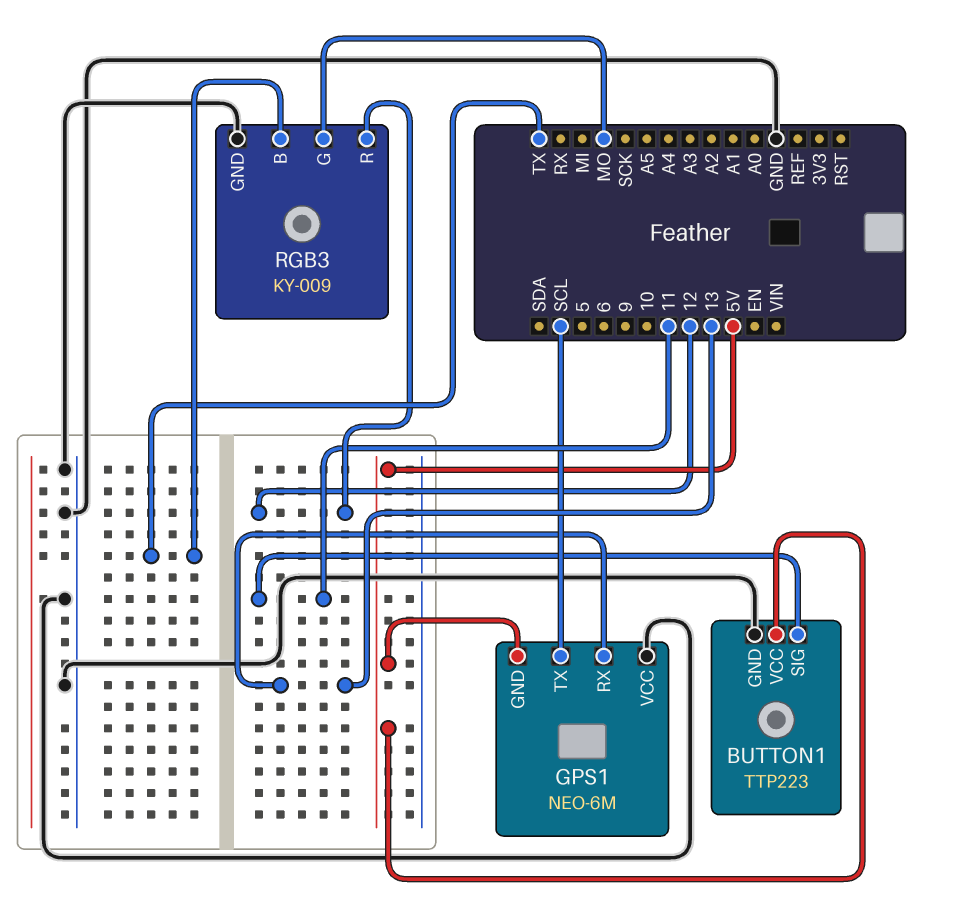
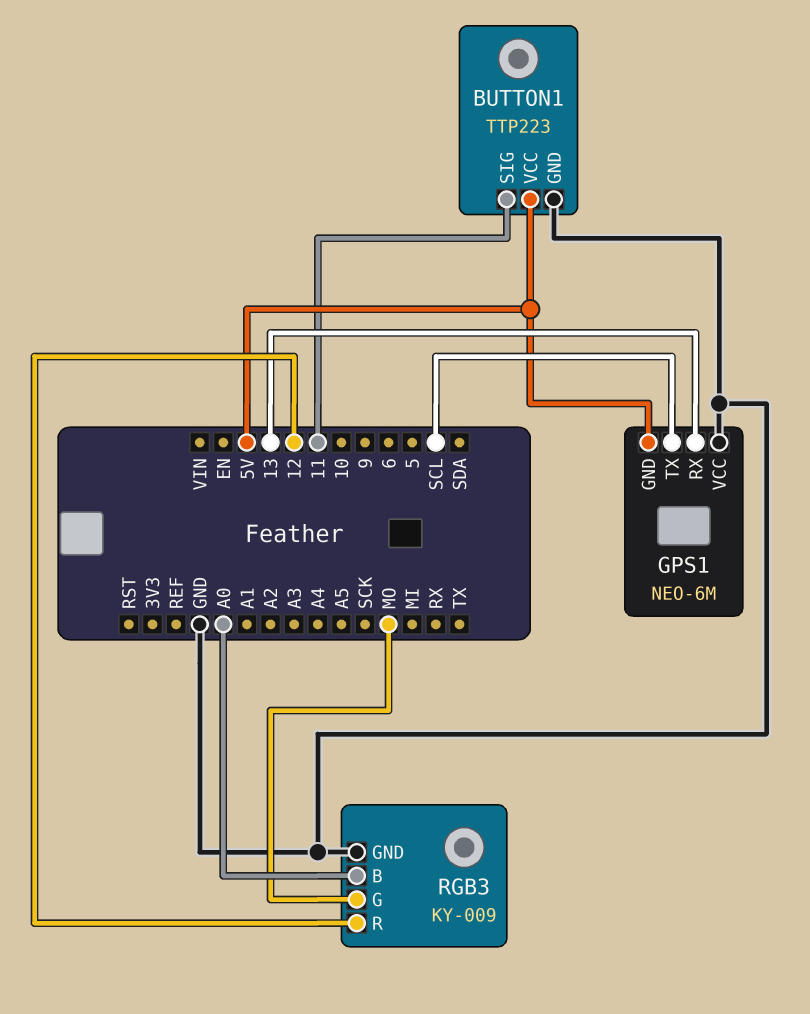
RGB3 pin B: TX -> A0

